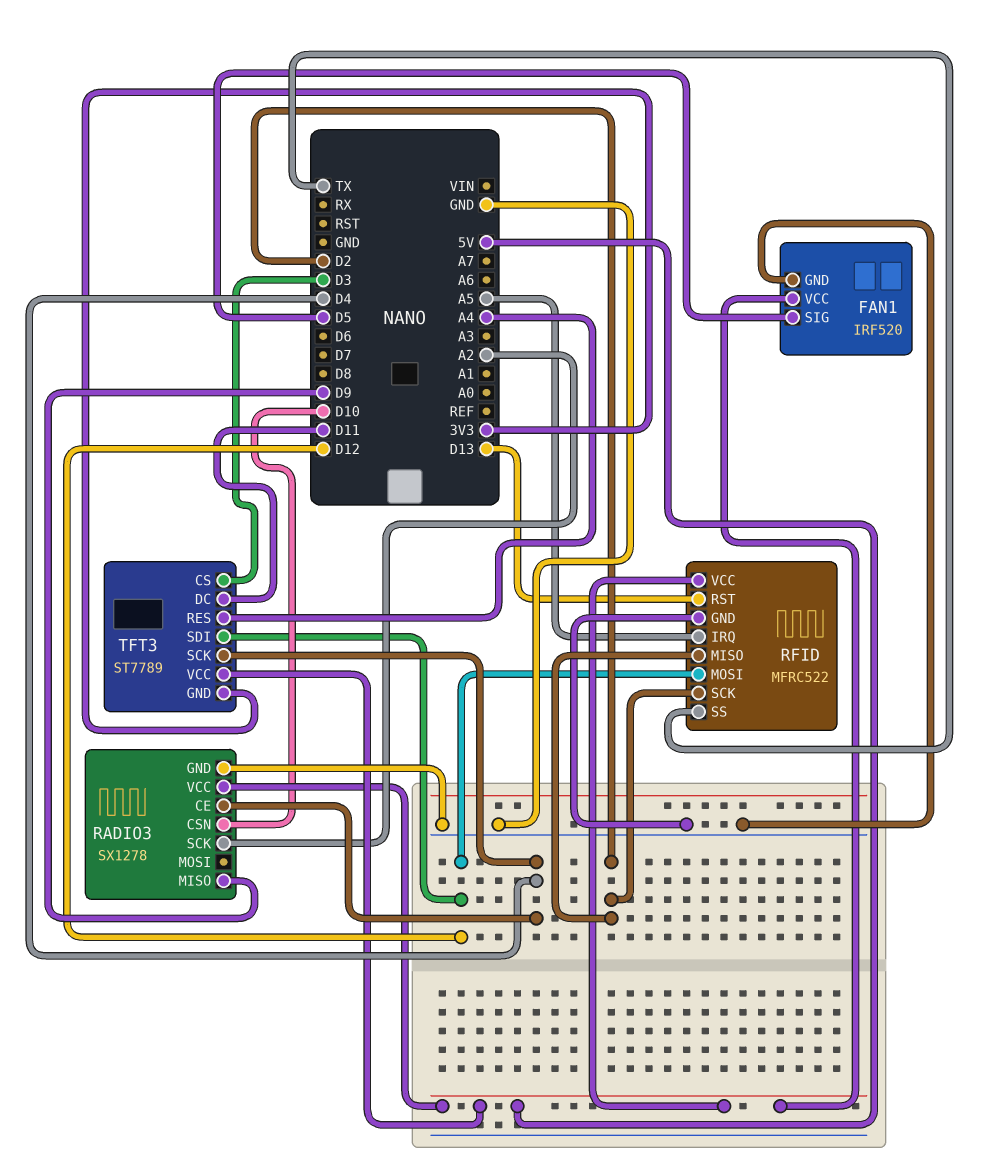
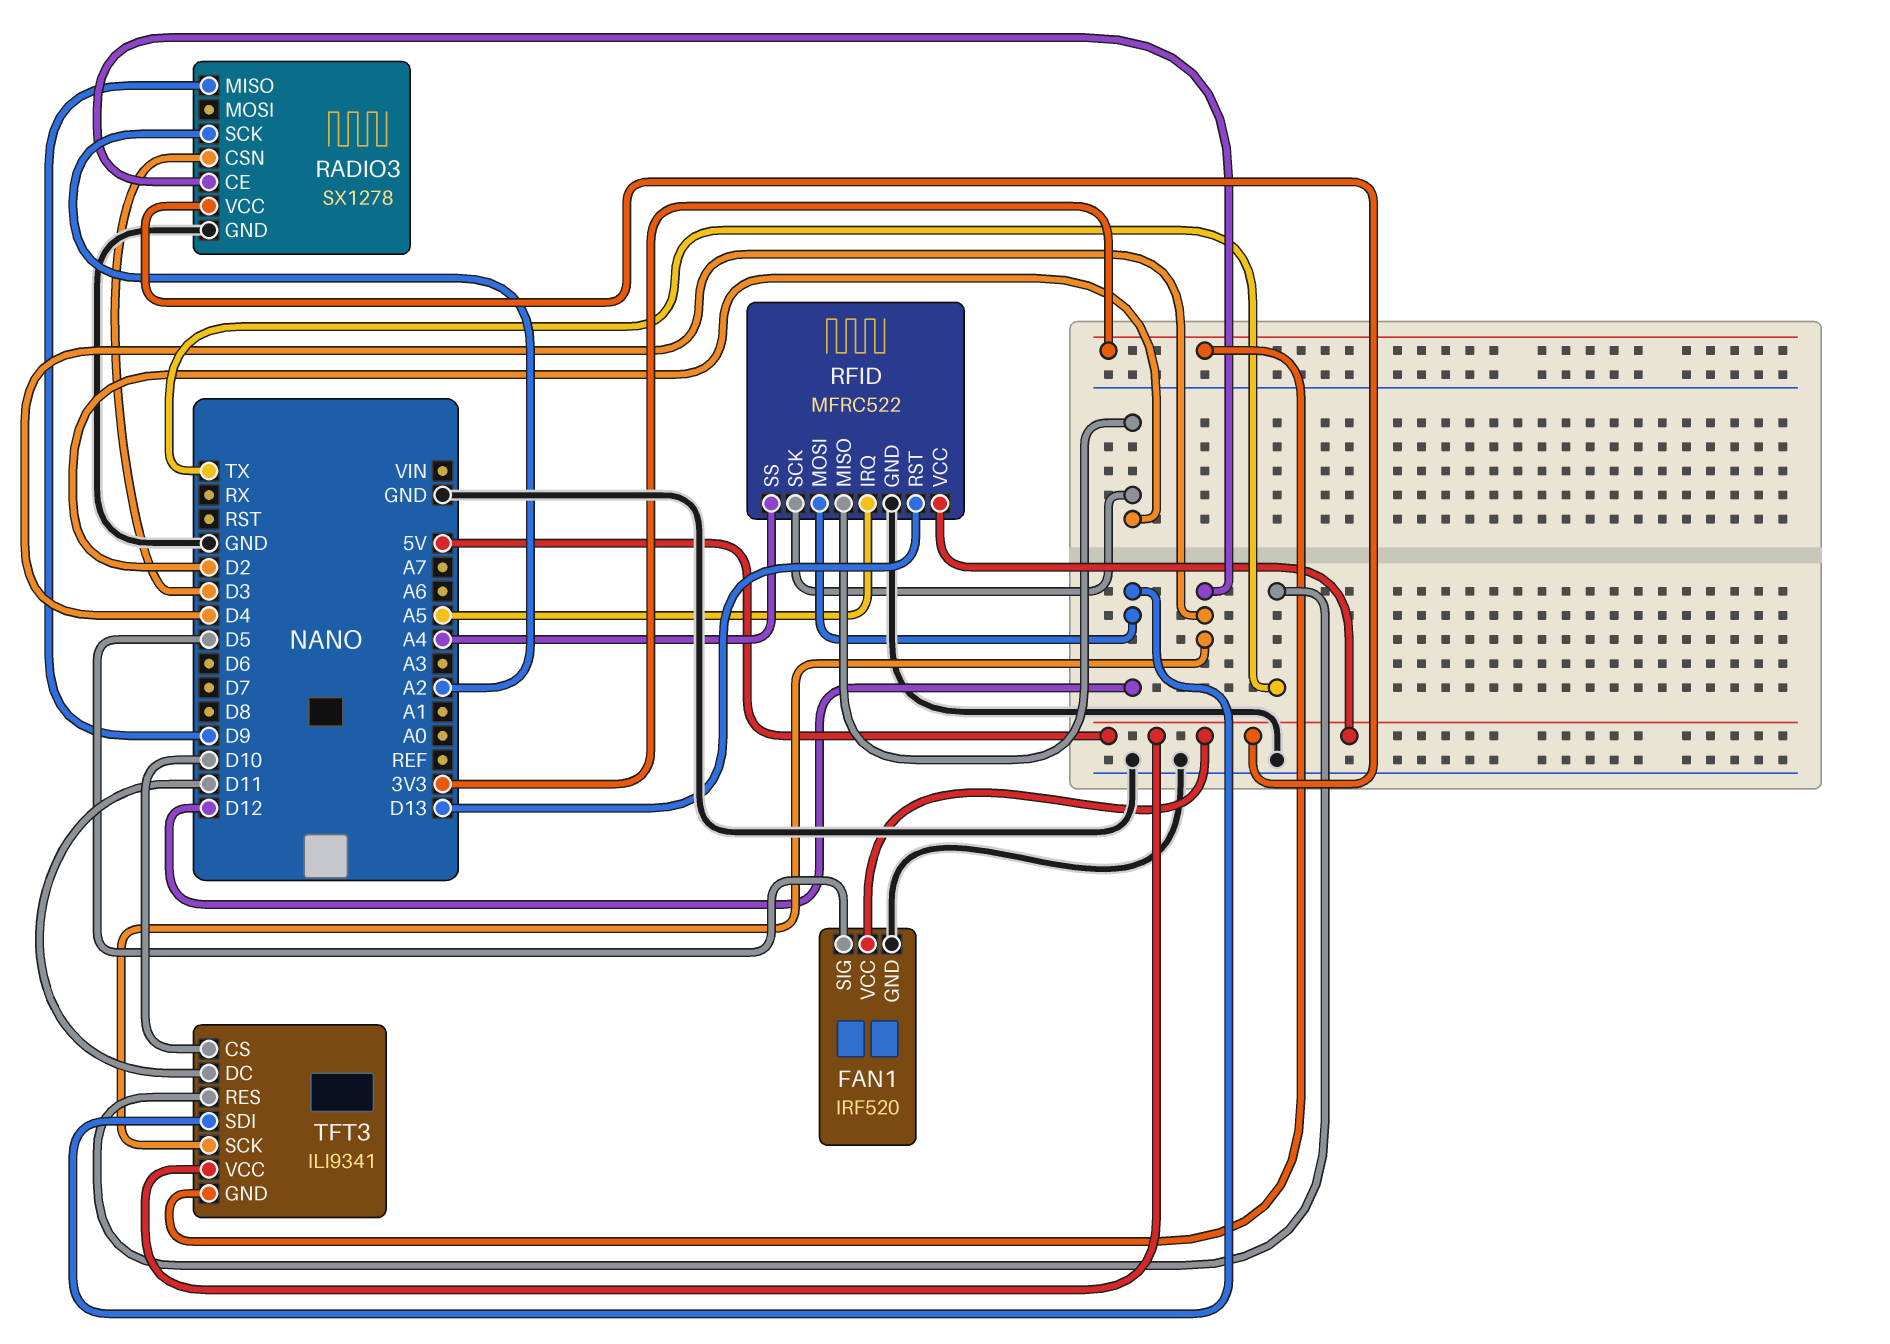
RADIO3 pin CSN: D10 -> D3
RFID pin SS: TX -> A4
TFT3: ST7789 -> ILI9341
TFT3 pin CS: D3 -> D10
TFT3 pin RES: A4 -> TX

